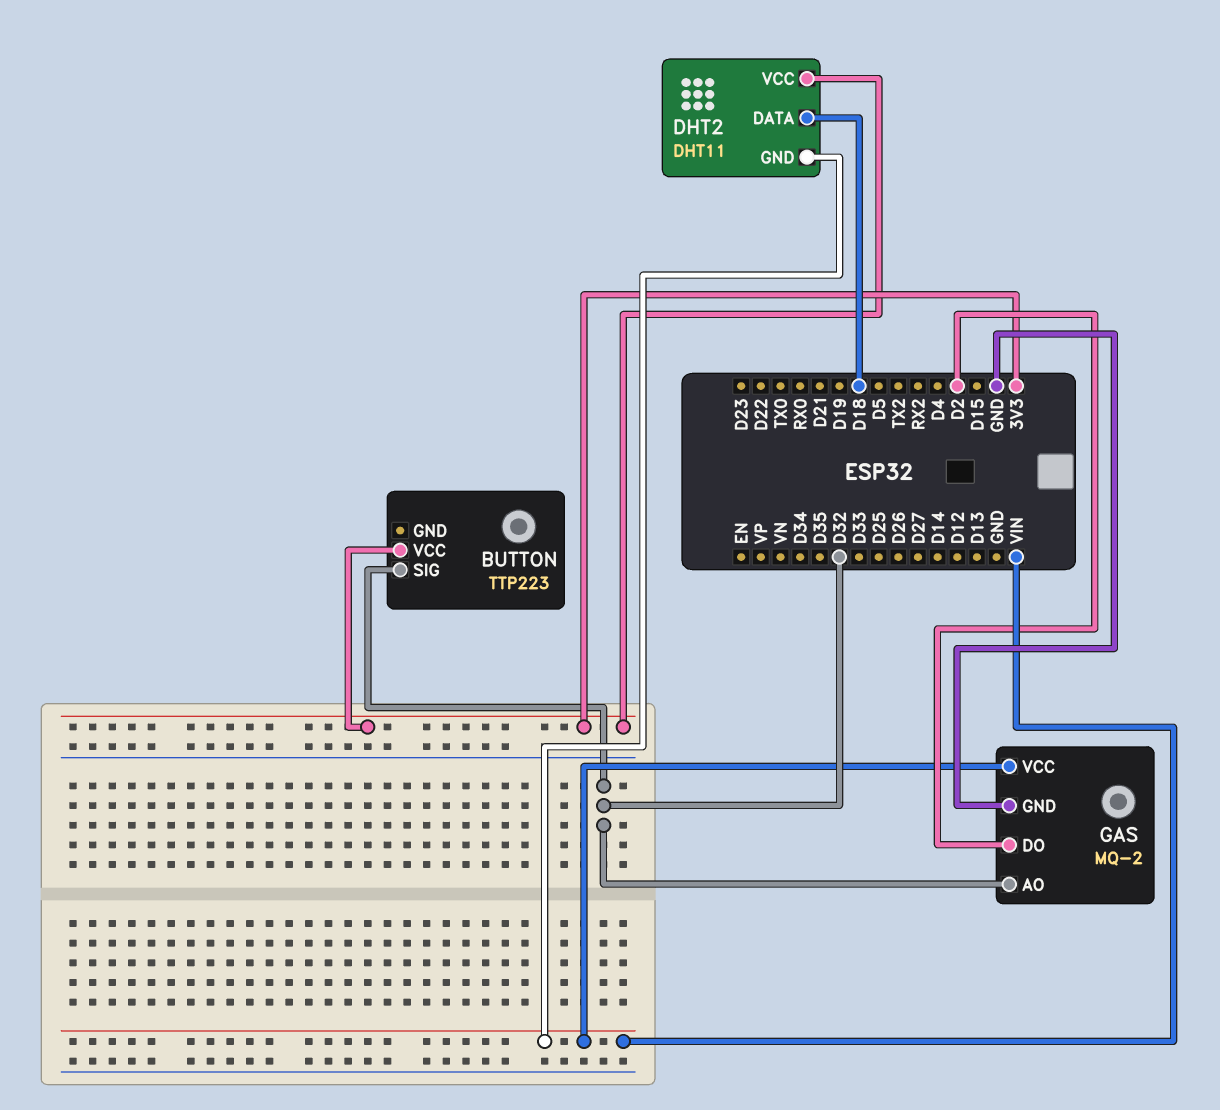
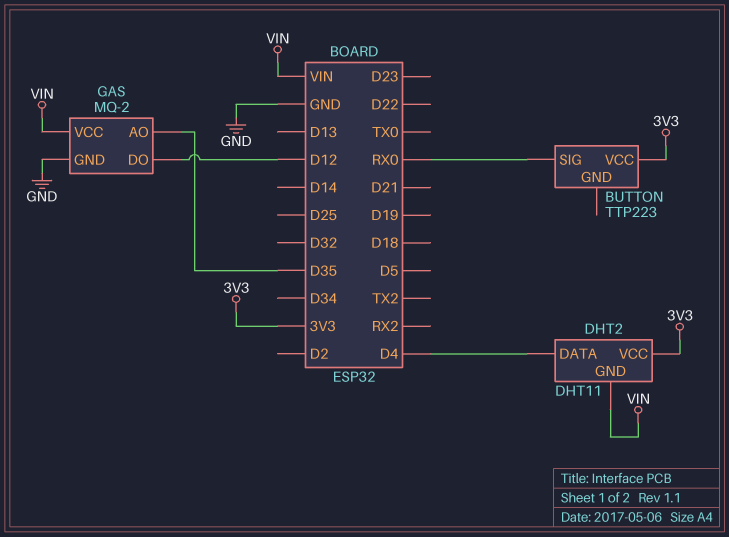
BUTTON pin SIG: D32 -> RX0
DHT2 pin DATA: D18 -> D4
GAS pin AO: D32 -> D35
GAS pin DO: D2 -> D12

